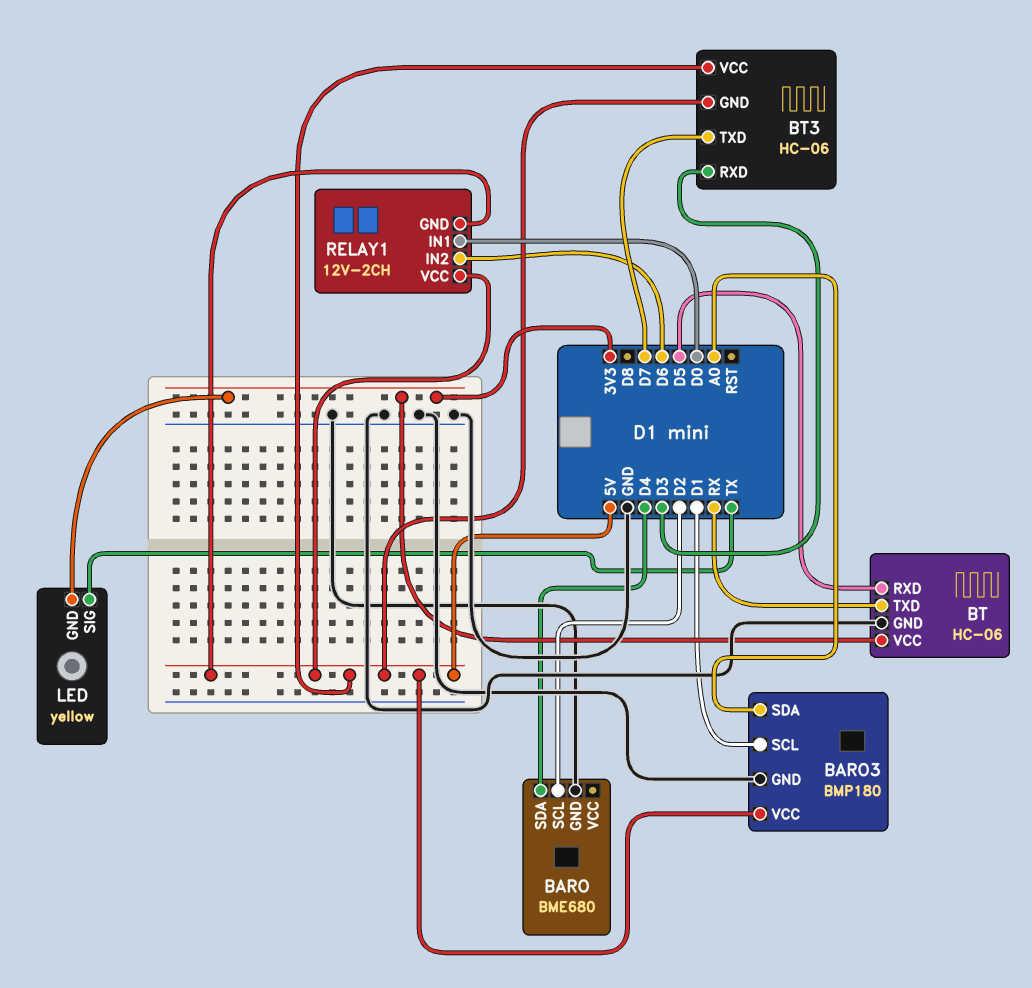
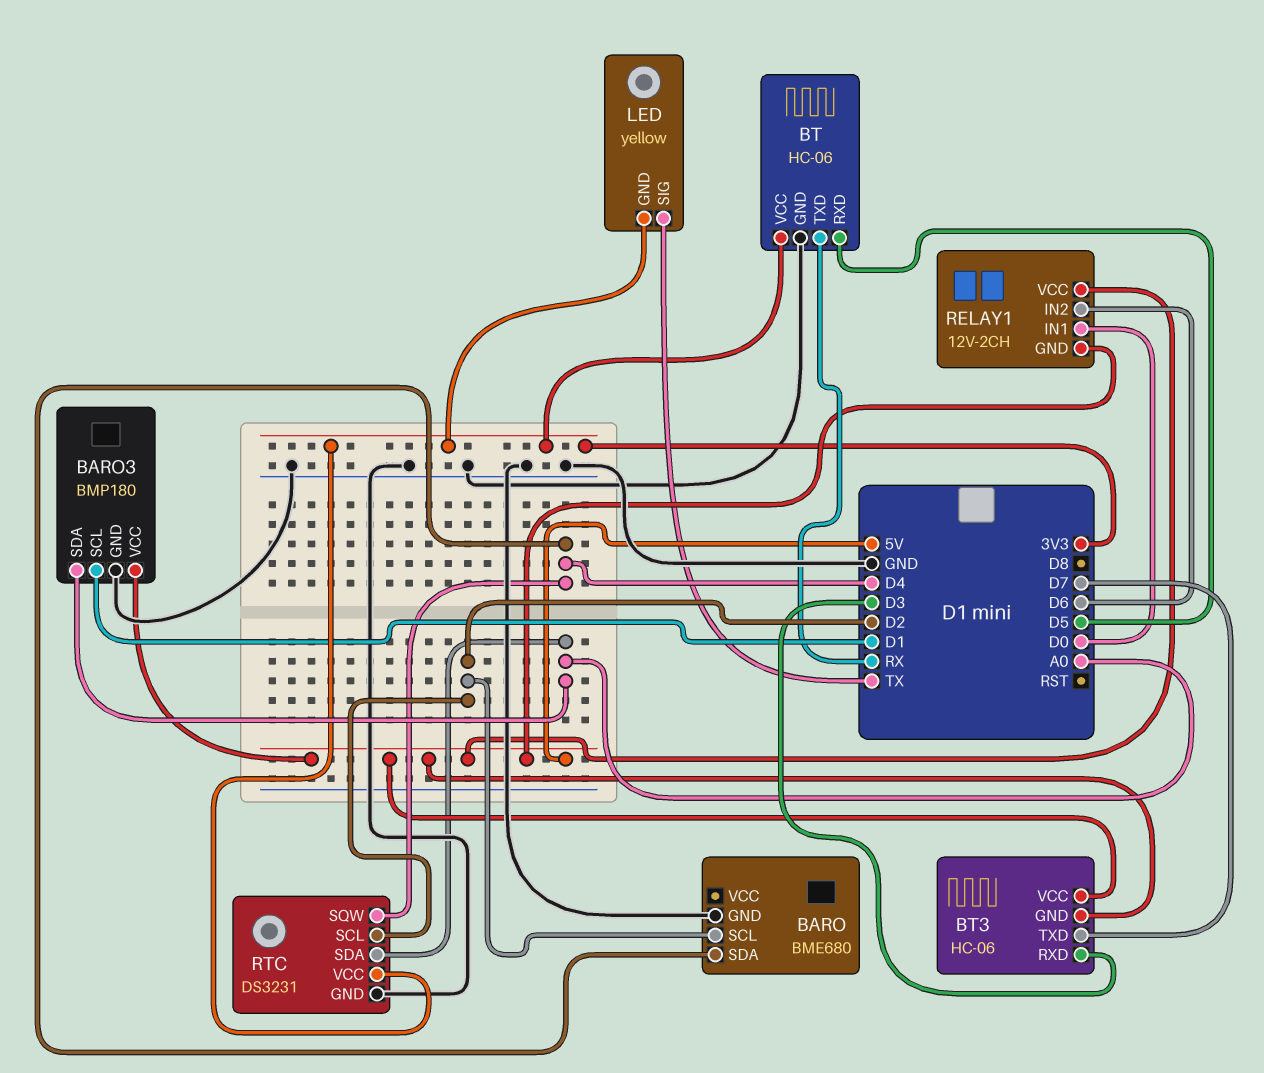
RTC: none -> DS3231
RTC pin GND: none -> GND
RTC pin SCL: none -> D2
RTC pin SDA: none -> A0
RTC pin SQW: none -> D4
RTC pin VCC: none -> 3V3

